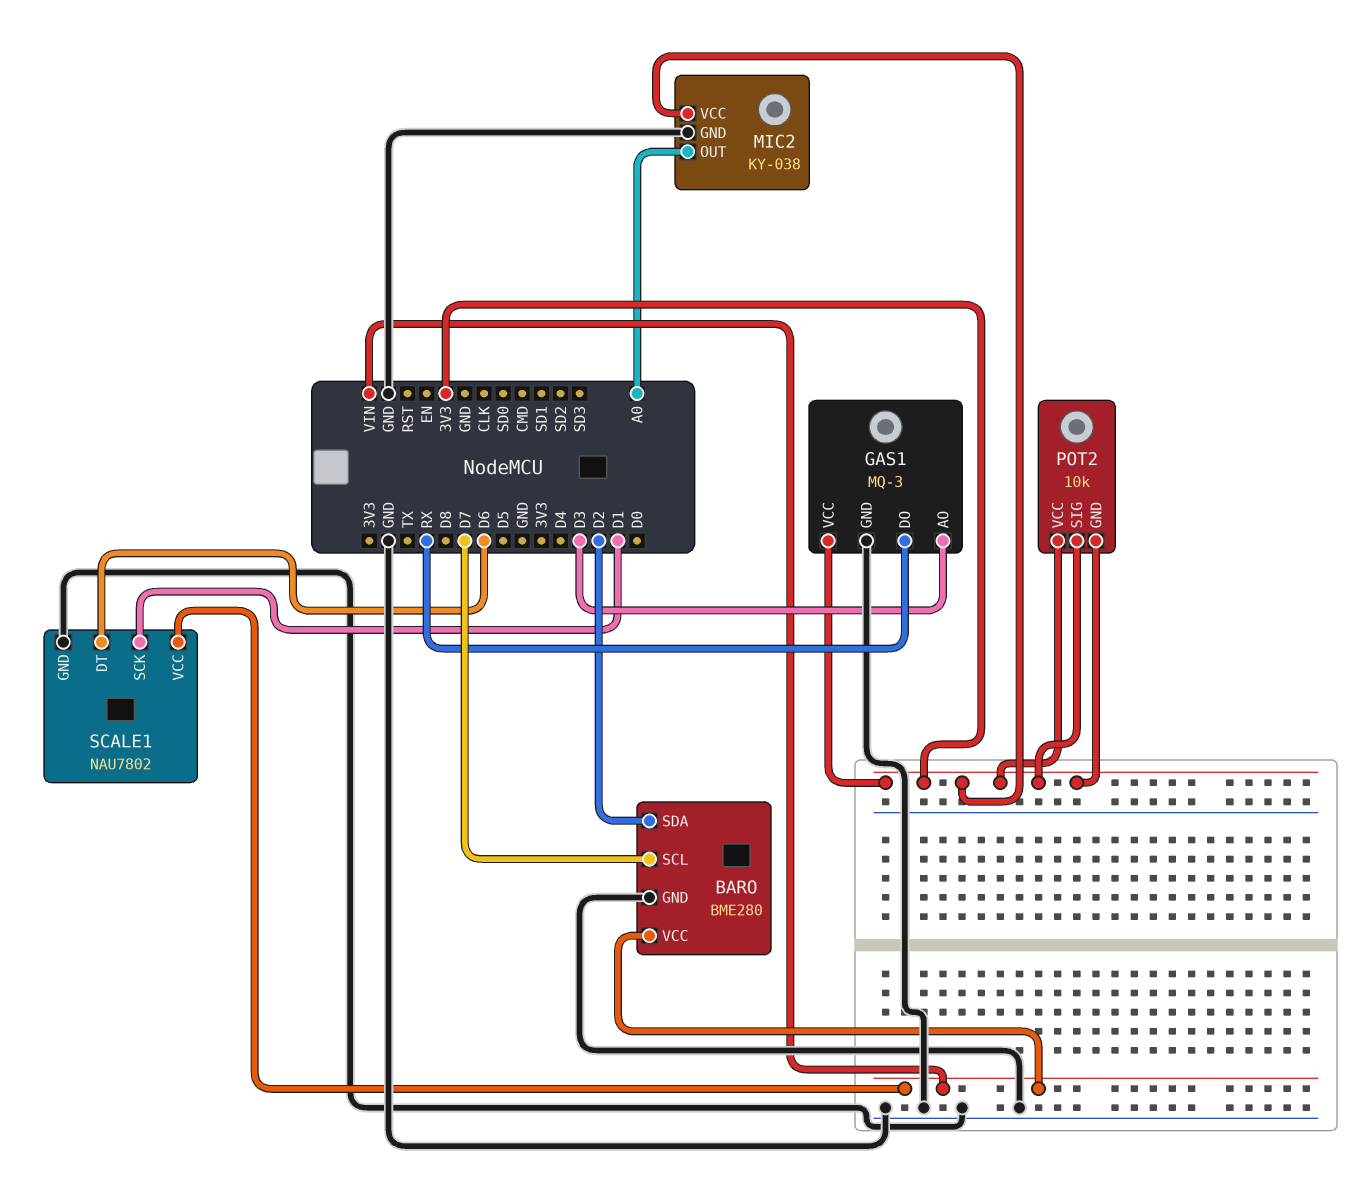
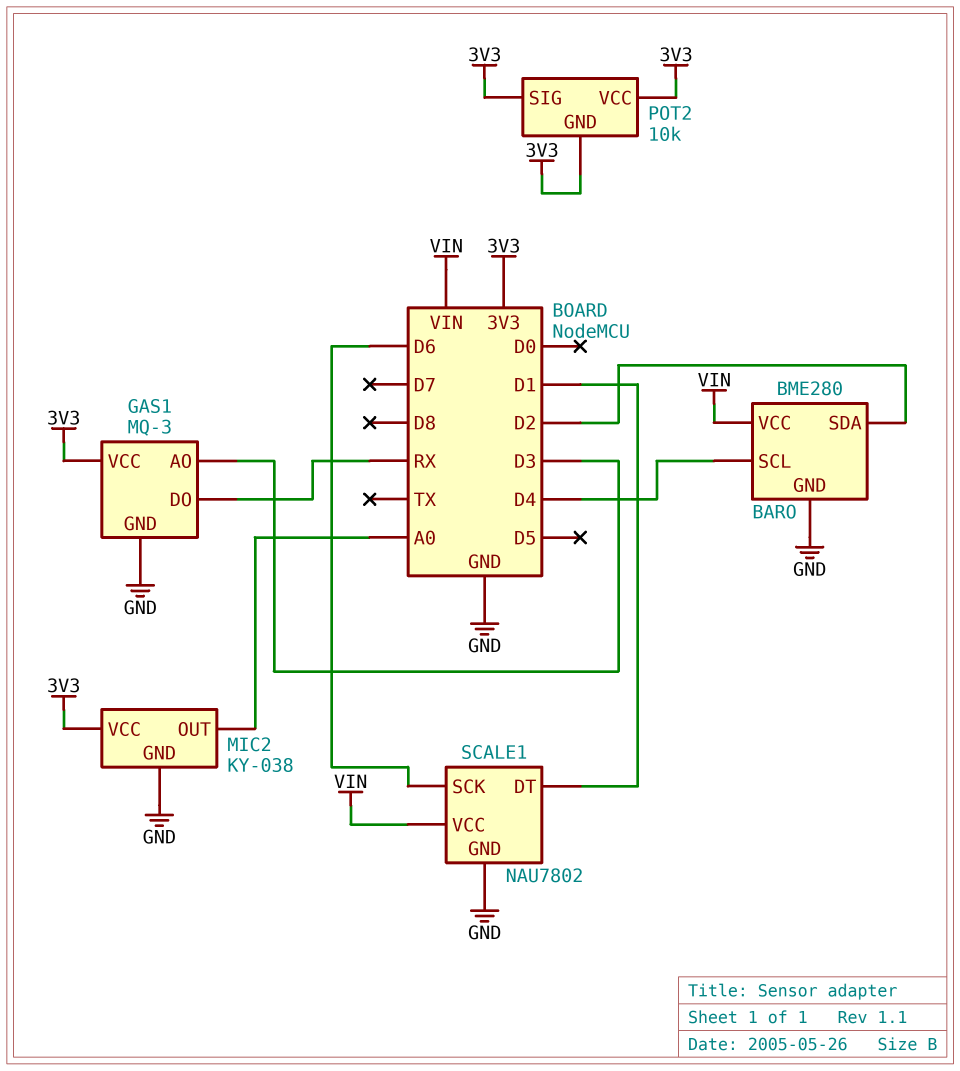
BARO pin SCL: D7 -> D4
SCALE1 pin DT: D6 -> D1
SCALE1 pin SCK: D1 -> D6

